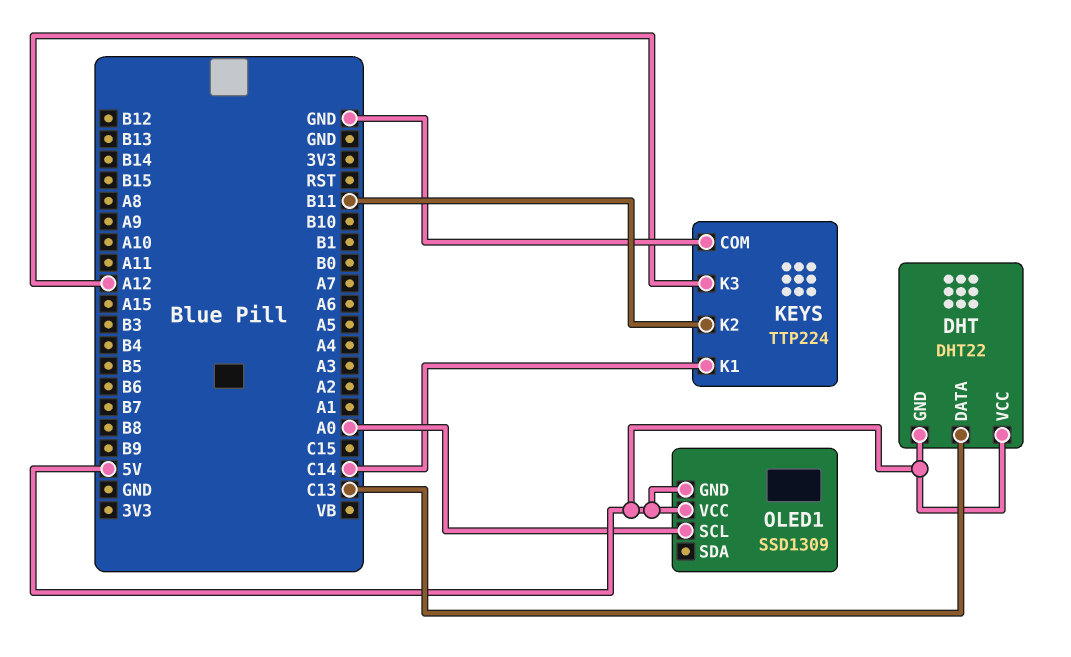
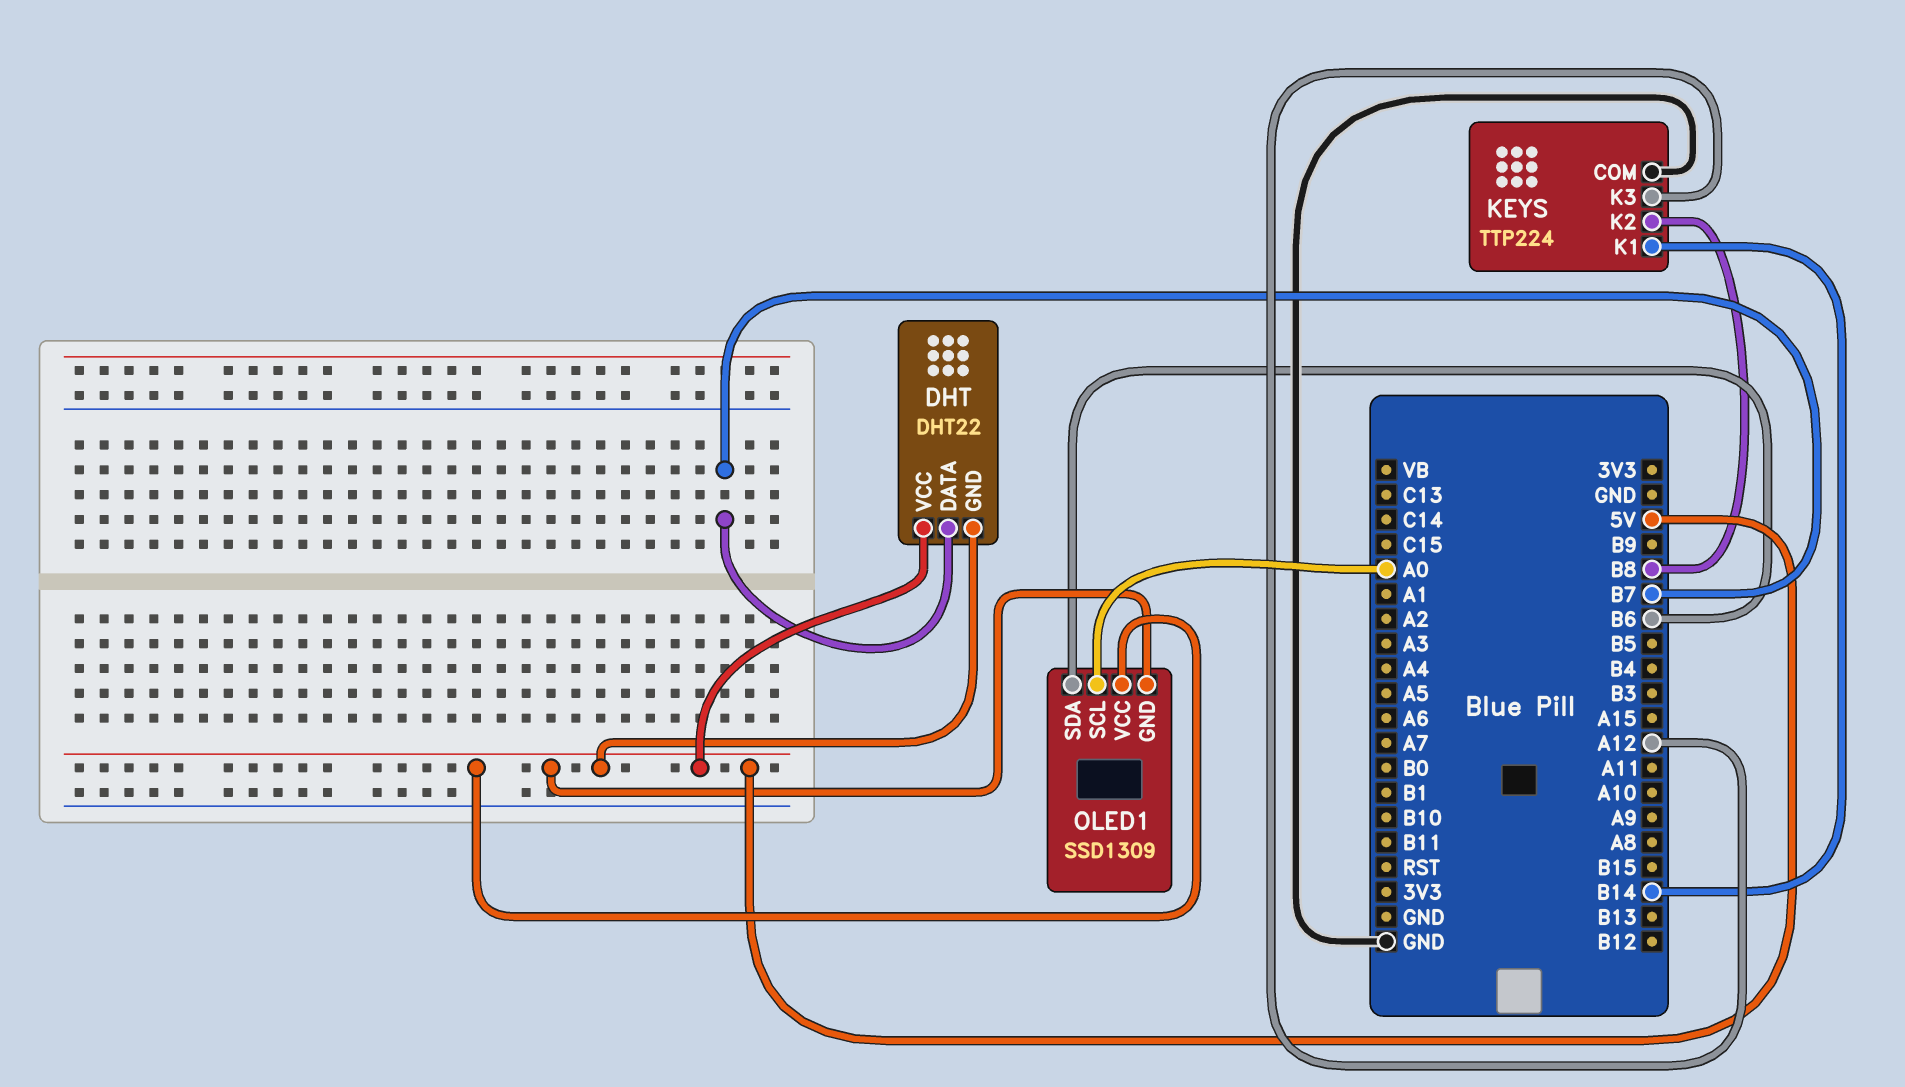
DHT pin DATA: C13 -> B7
KEYS pin K1: C14 -> B14
KEYS pin K2: B11 -> B8
OLED1 pin SDA: none -> B6

